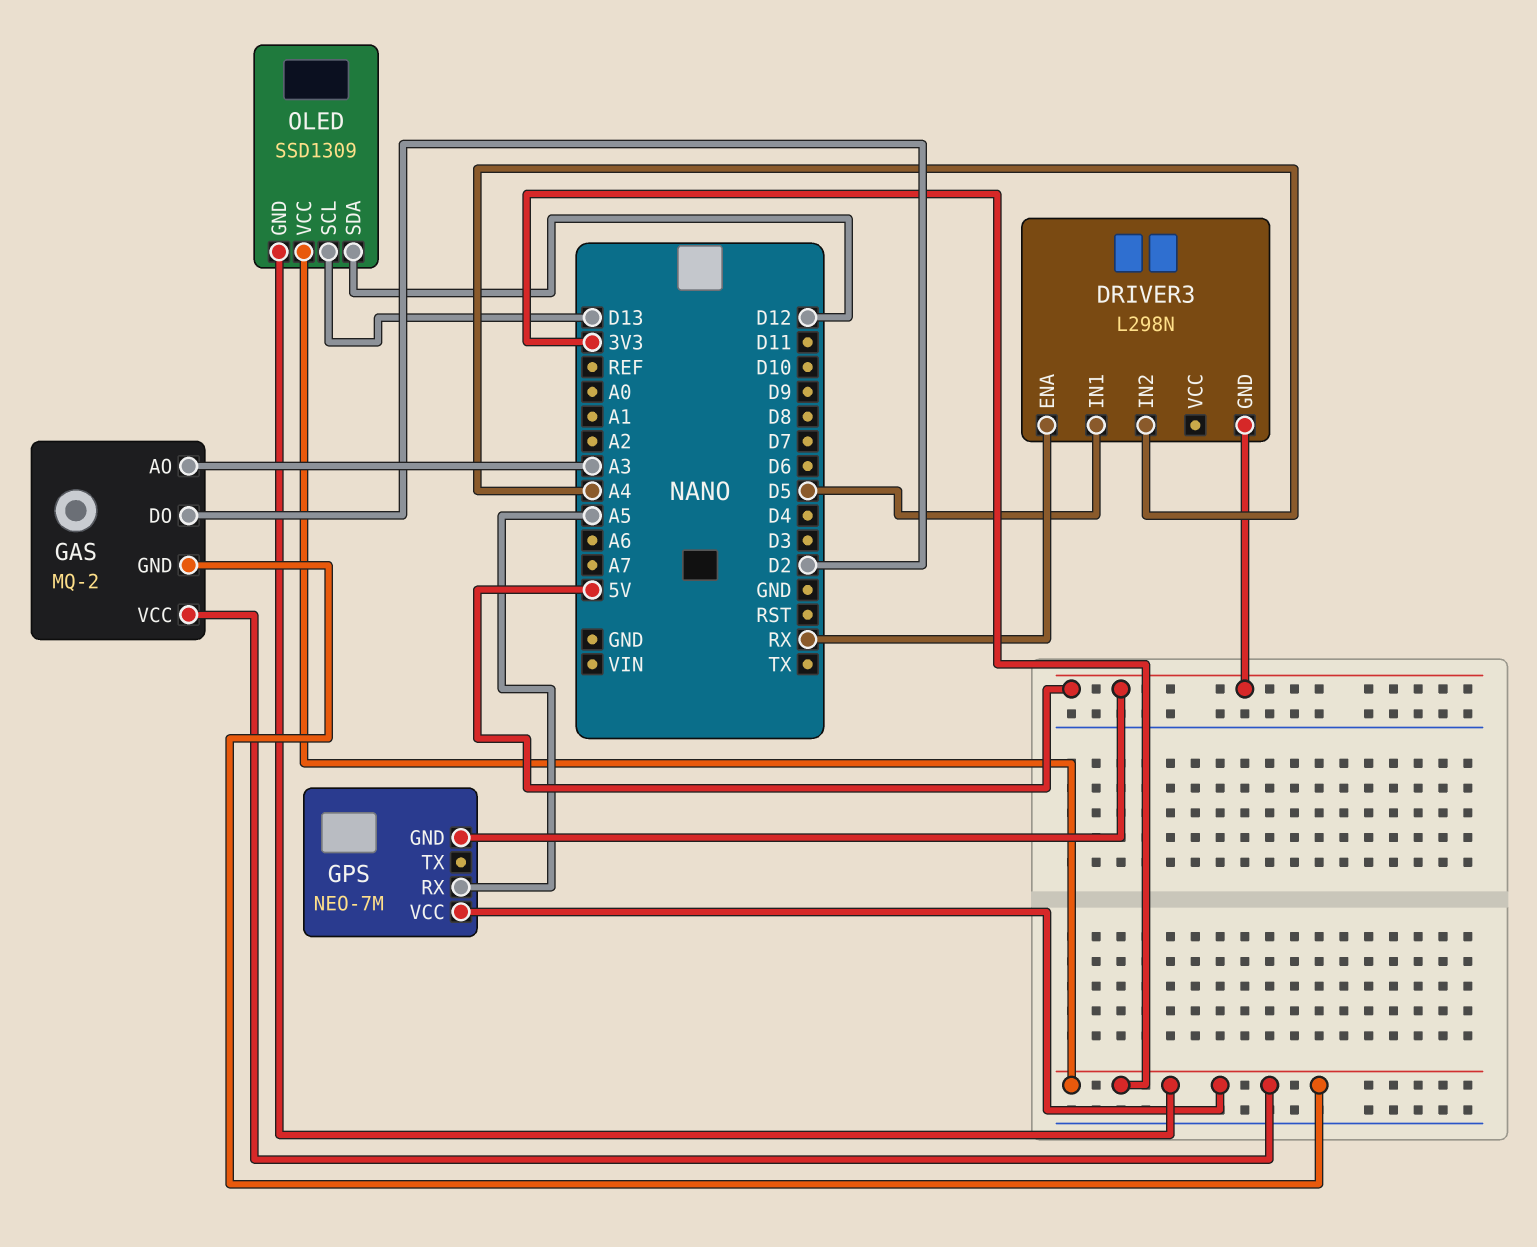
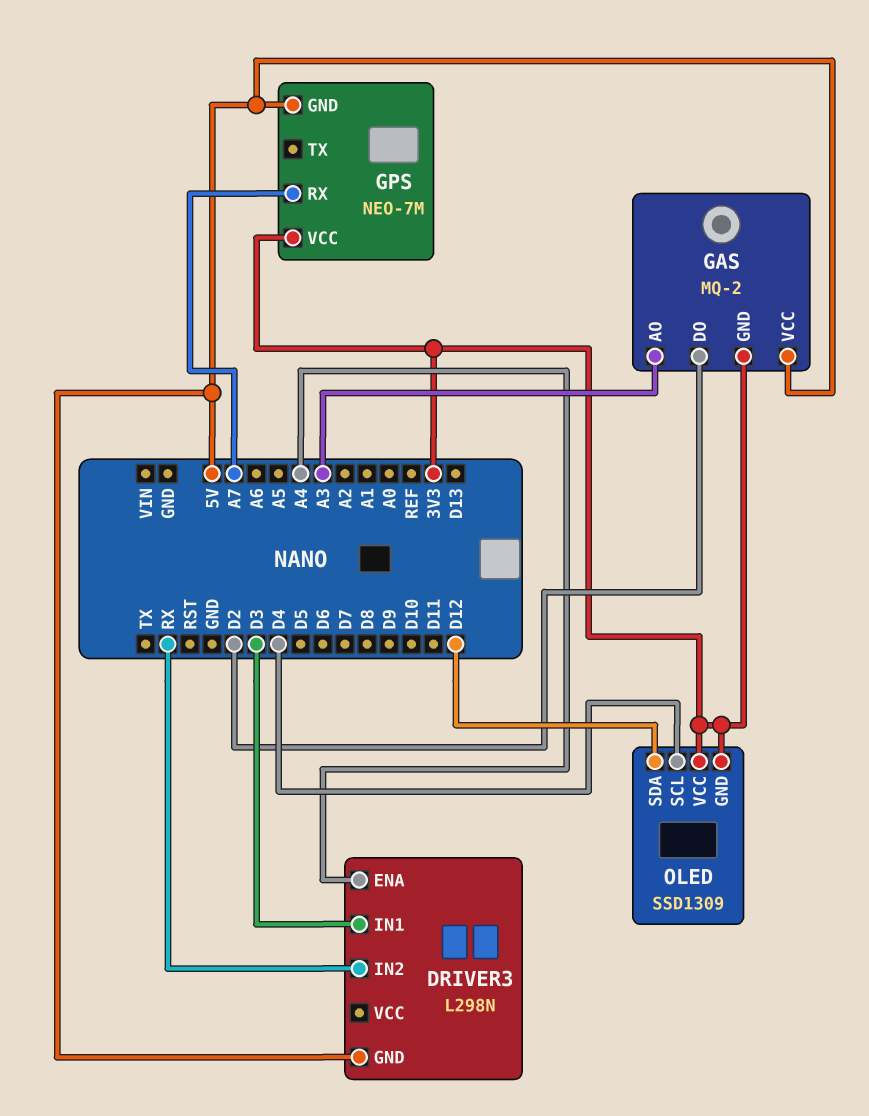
DRIVER3 pin ENA: RX -> A4
DRIVER3 pin IN1: D5 -> D3
DRIVER3 pin IN2: A4 -> RX
GAS pin VCC: 3V3 -> 5V
GPS pin RX: A5 -> A7
OLED pin SCL: D13 -> D4

